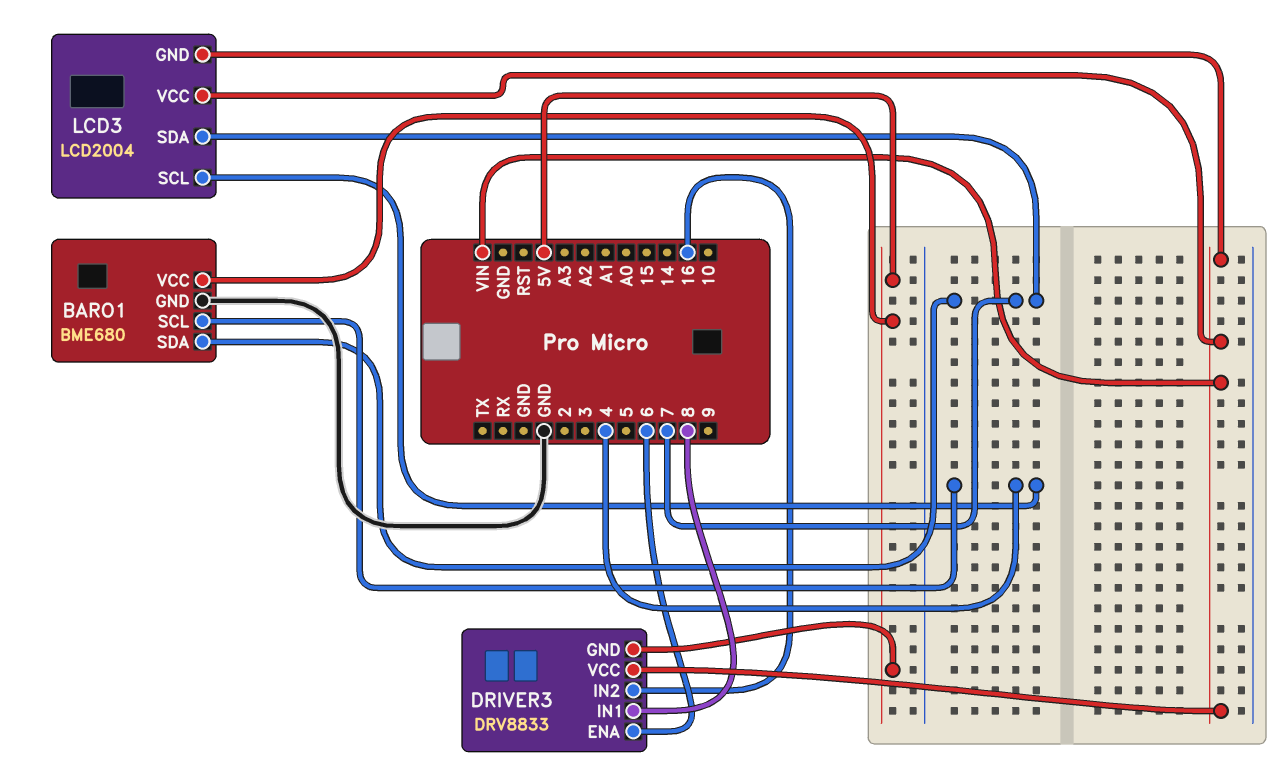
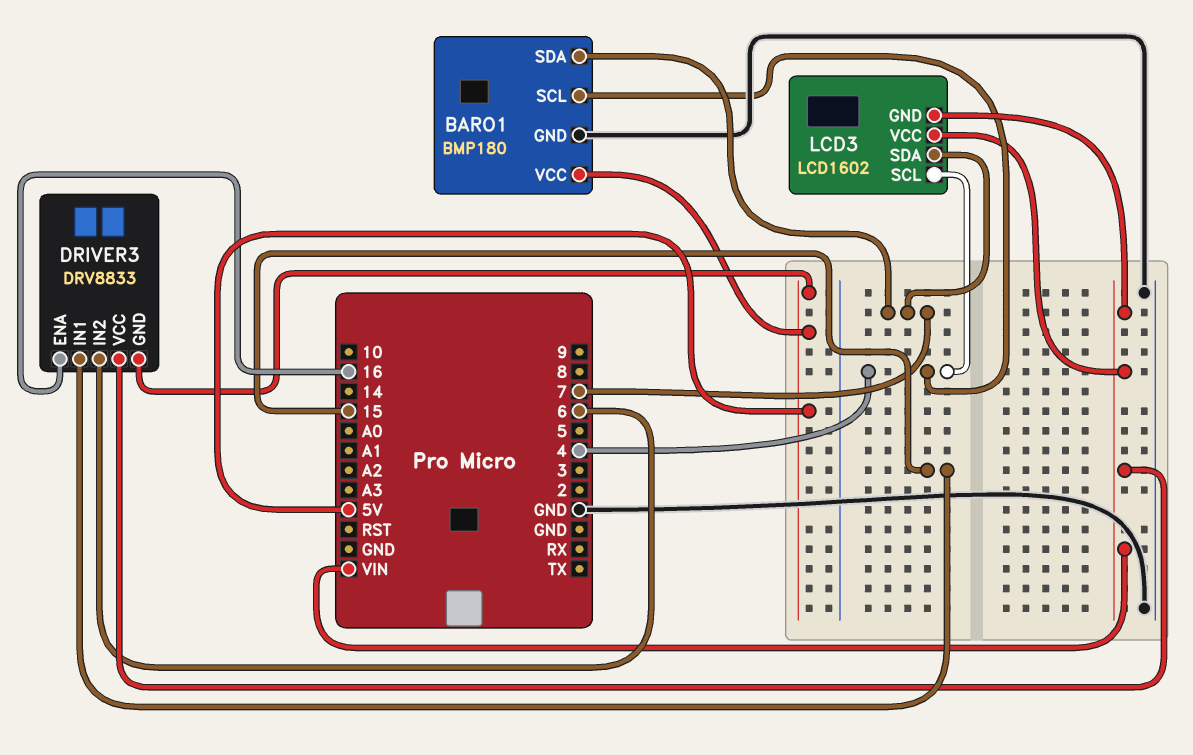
BARO1: BME680 -> BMP180
DRIVER3 pin ENA: 6 -> 16
DRIVER3 pin IN1: 8 -> 15
DRIVER3 pin IN2: 16 -> 6
LCD3: LCD2004 -> LCD1602

